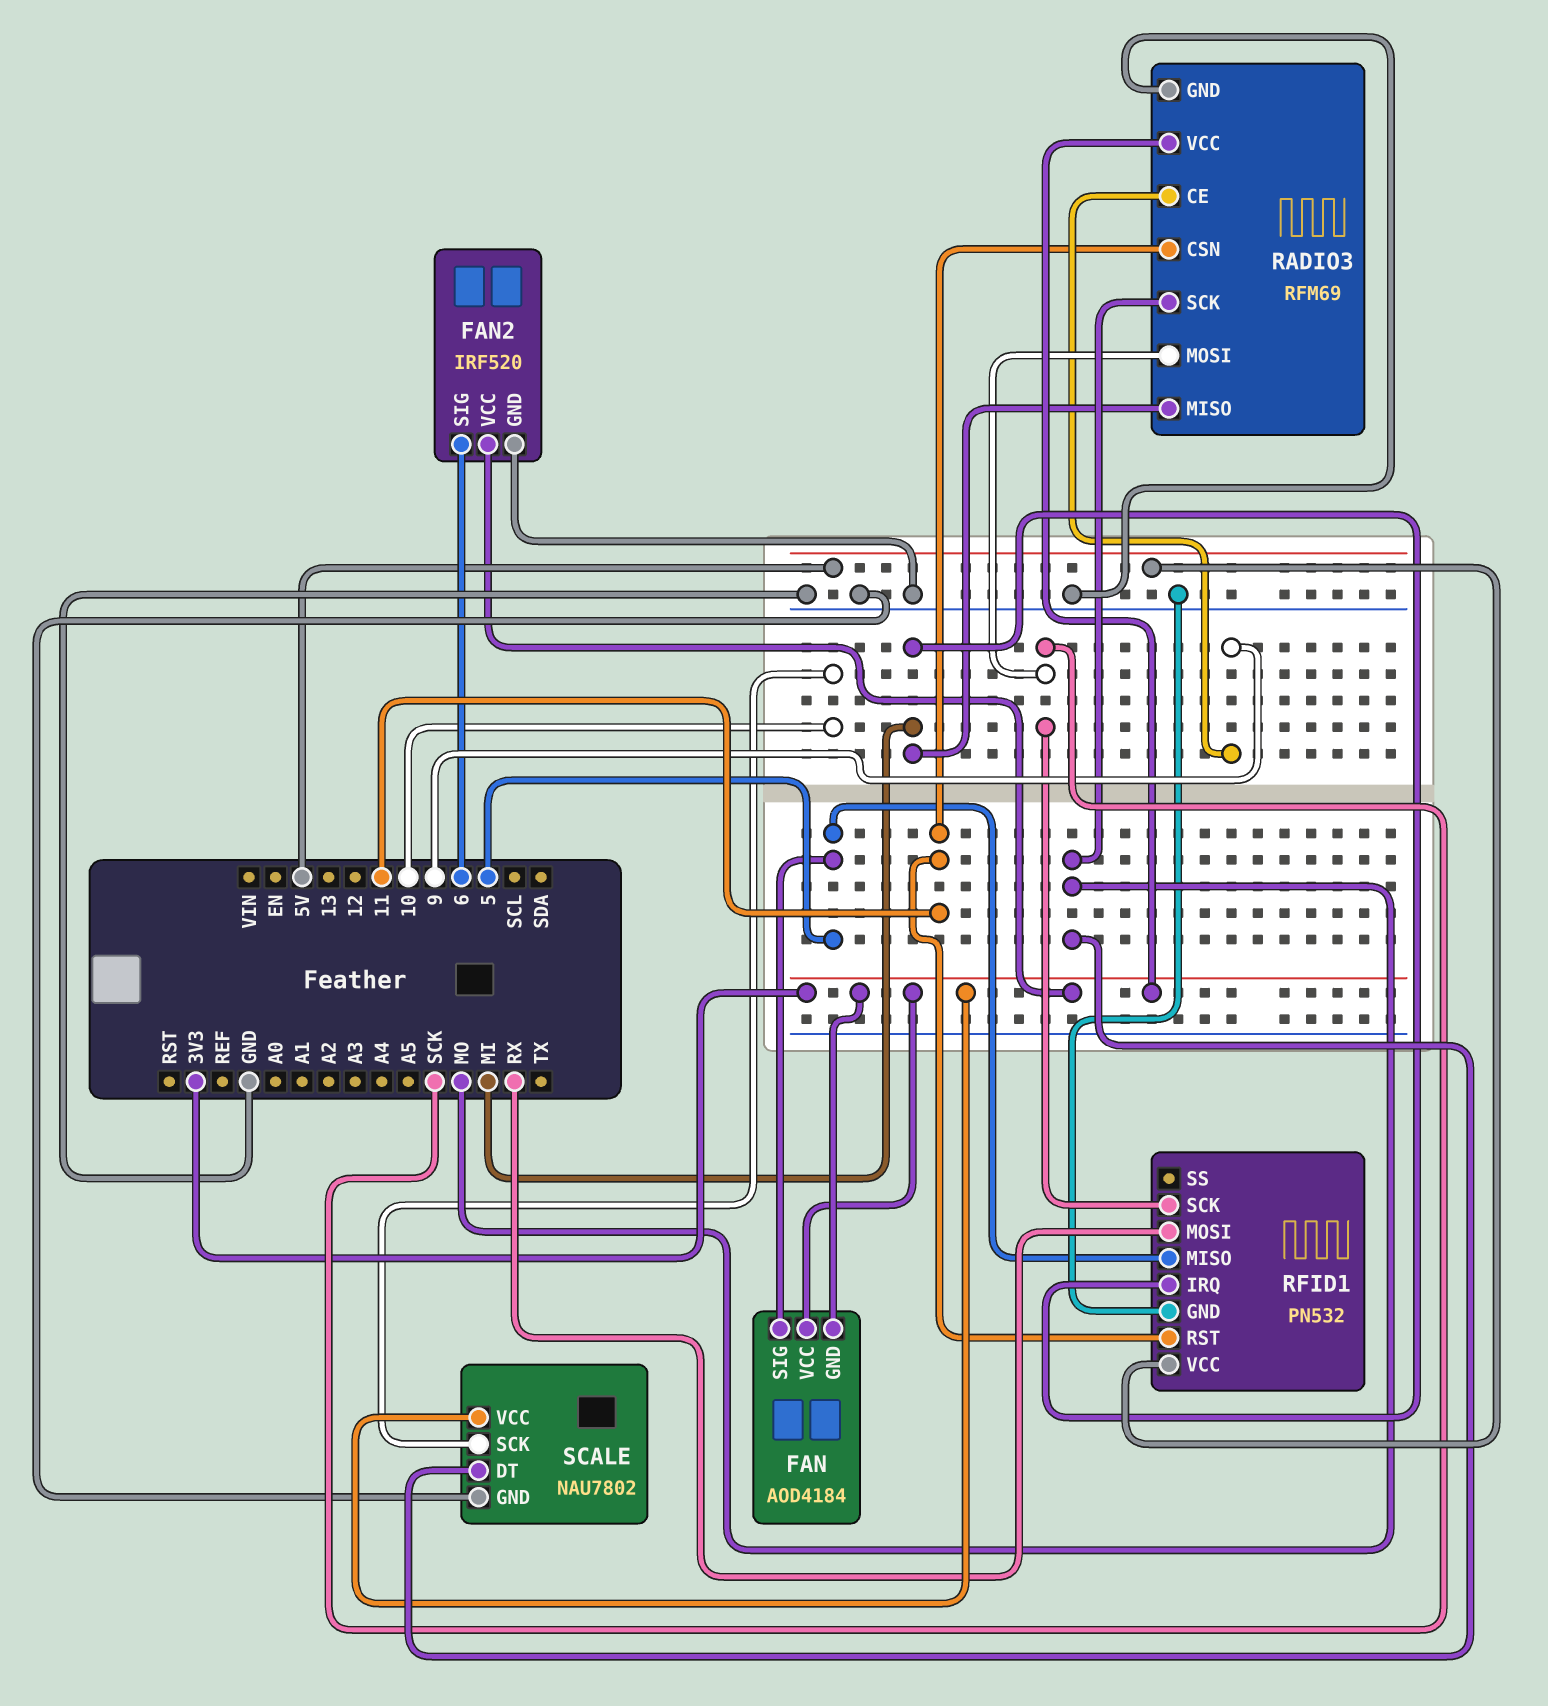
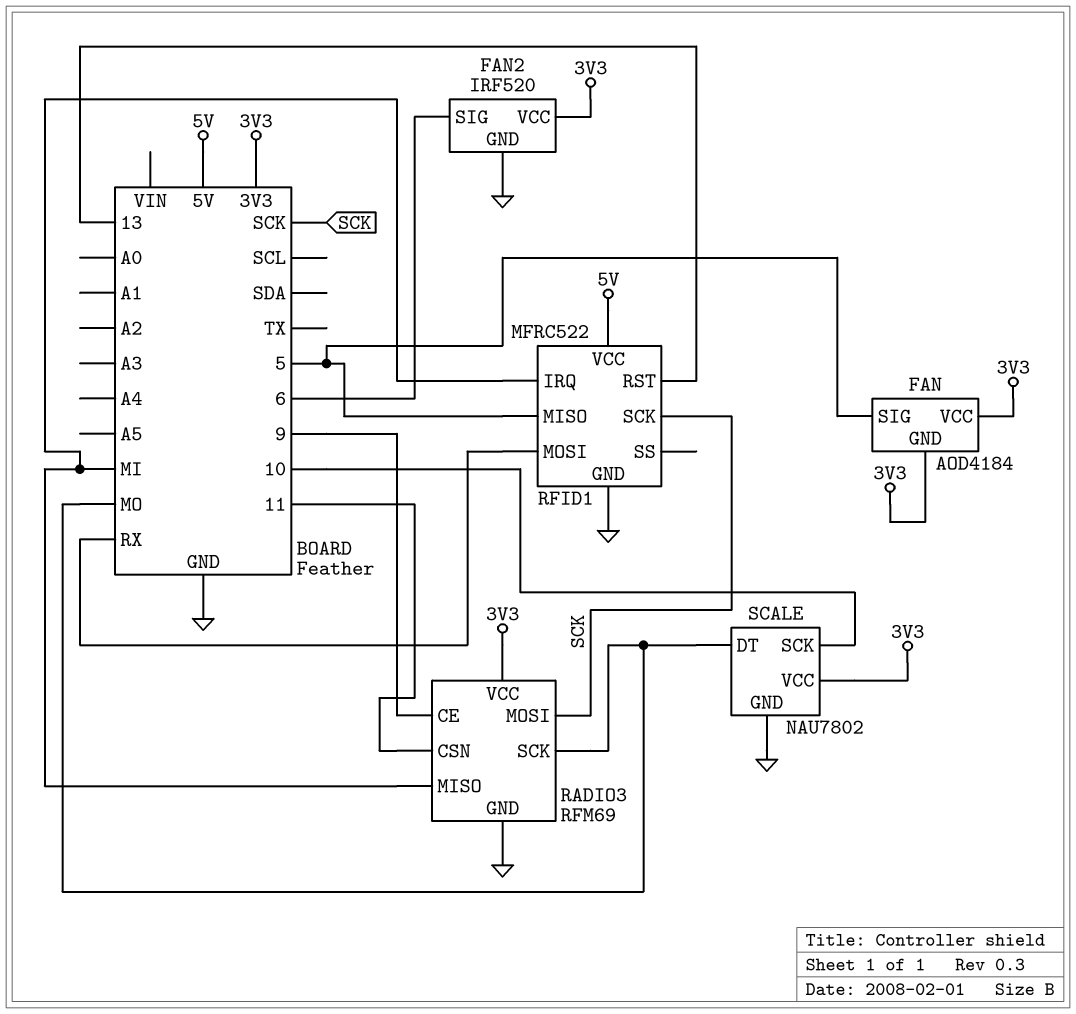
RFID1: PN532 -> MFRC522
RFID1 pin RST: 11 -> 13

